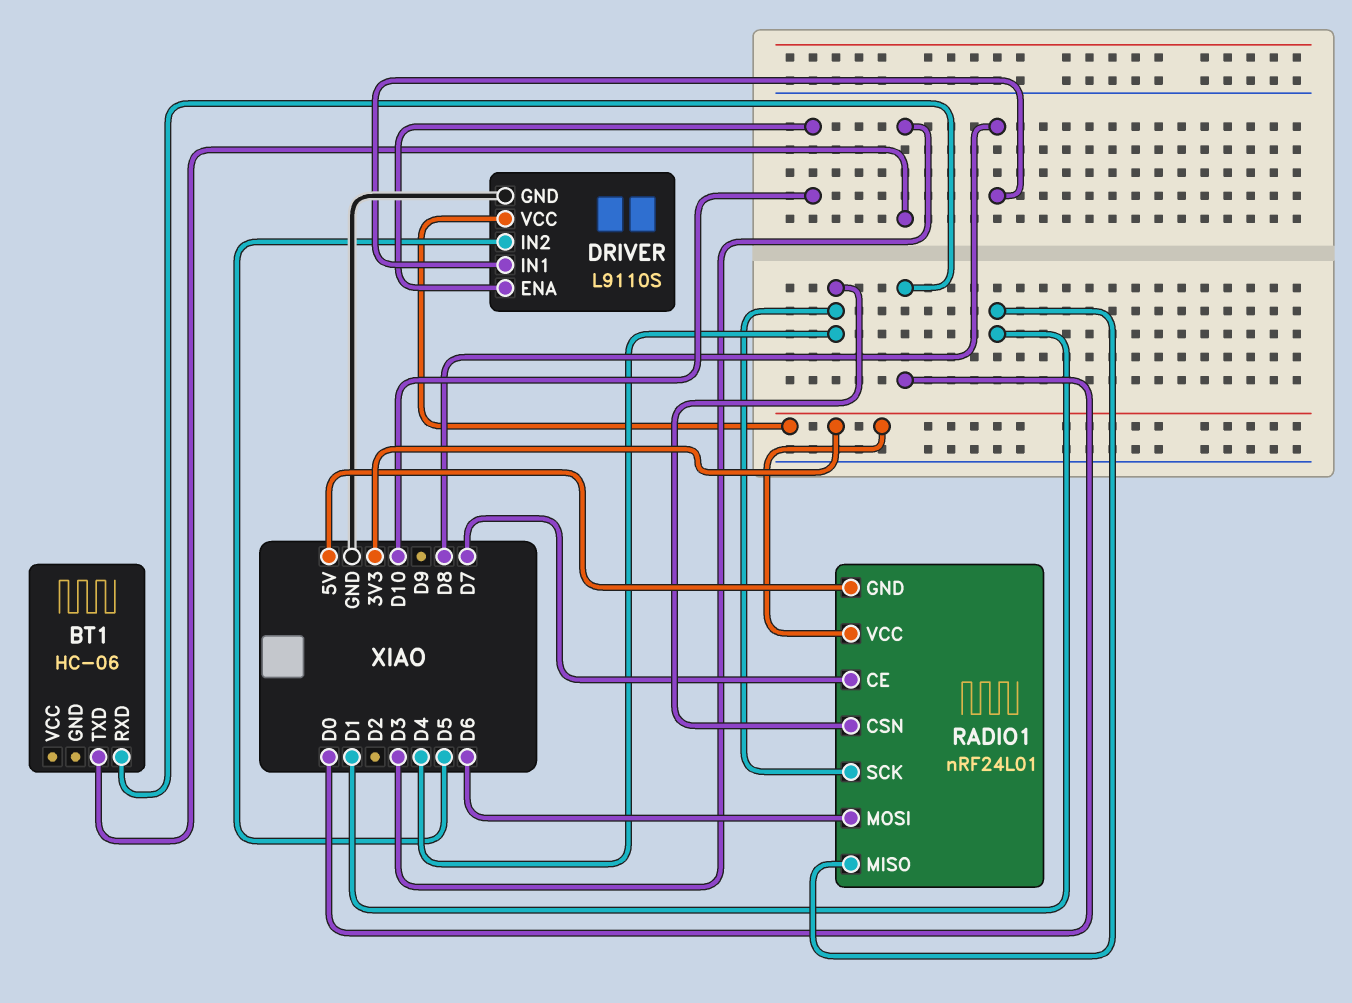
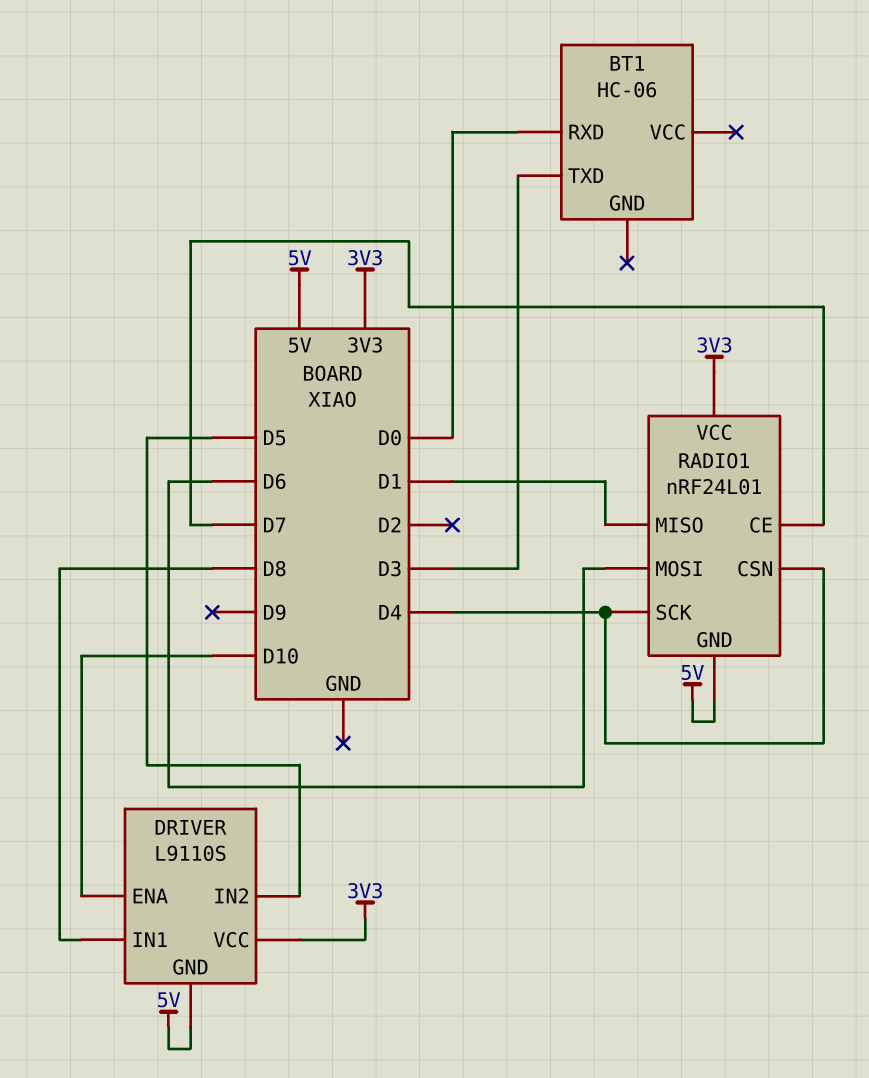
DRIVER pin GND: GND -> 5V

